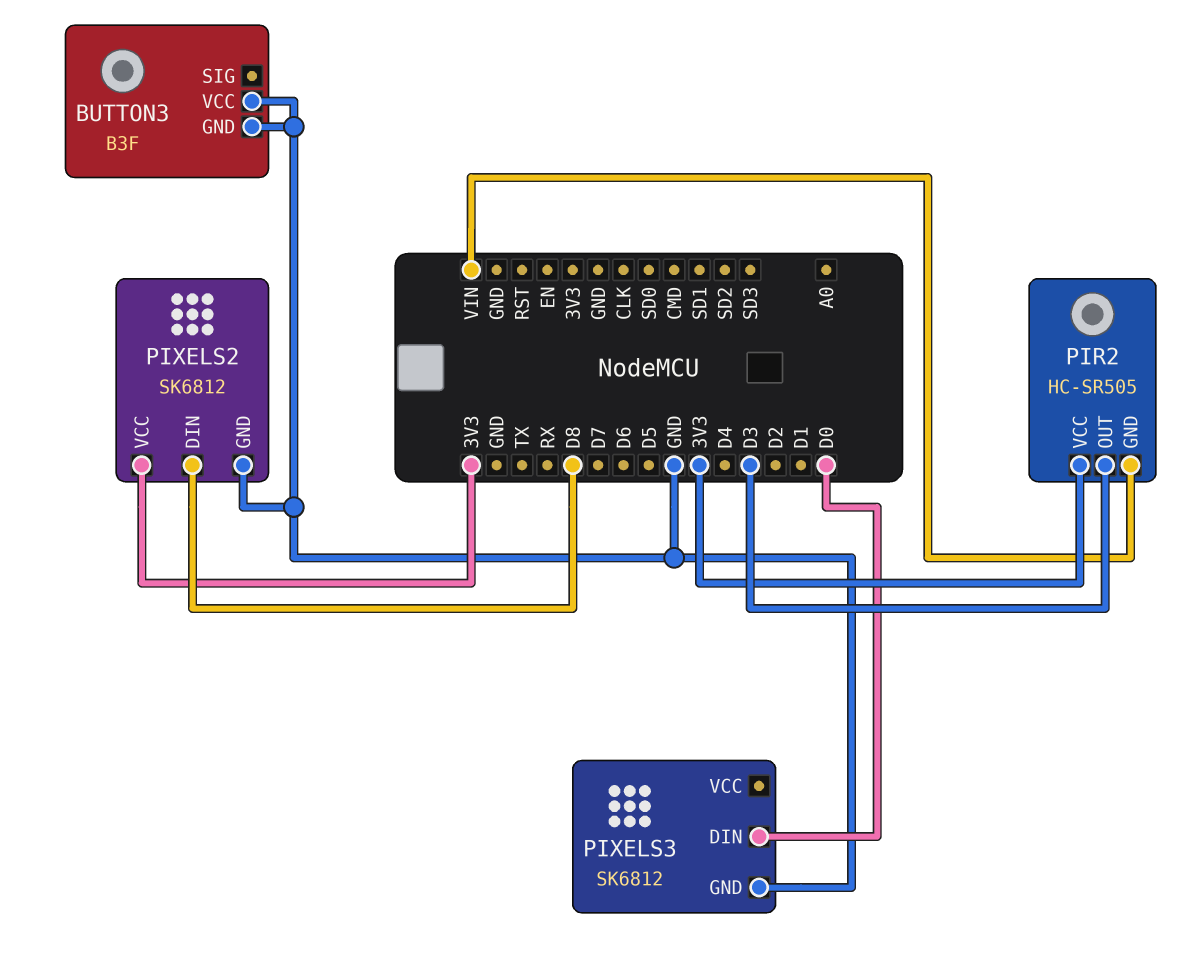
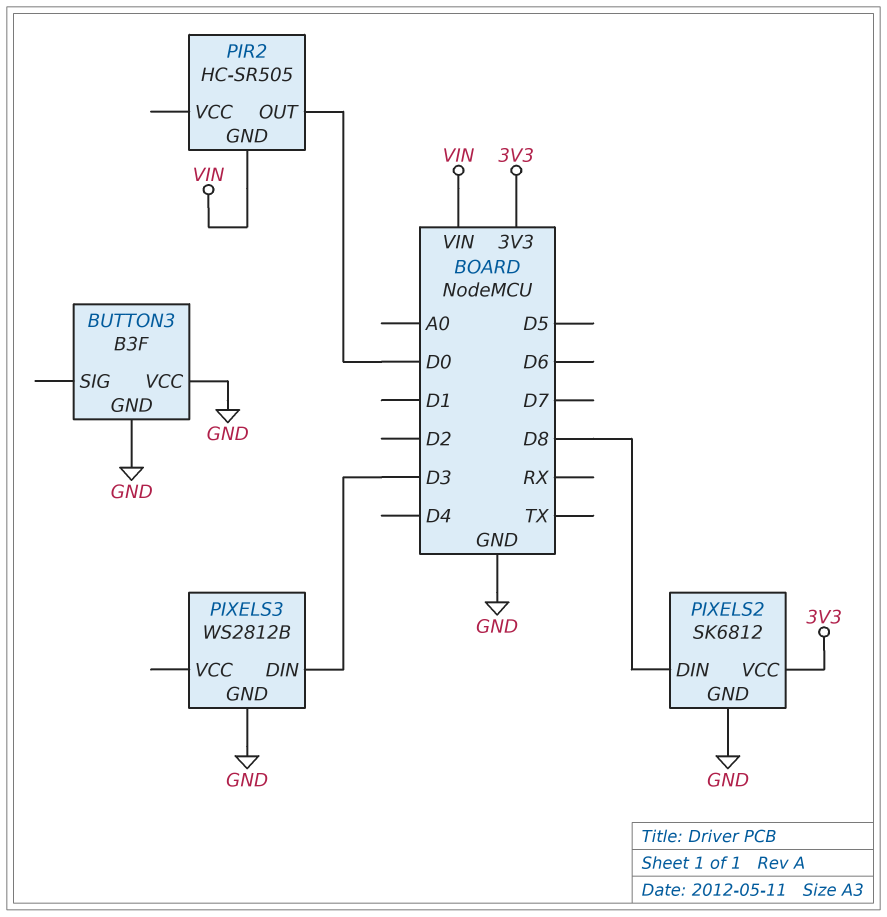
PIR2 pin OUT: D3 -> D0
PIR2 pin VCC: 3V3 -> none
PIXELS3: SK6812 -> WS2812B
PIXELS3 pin DIN: D0 -> D3

